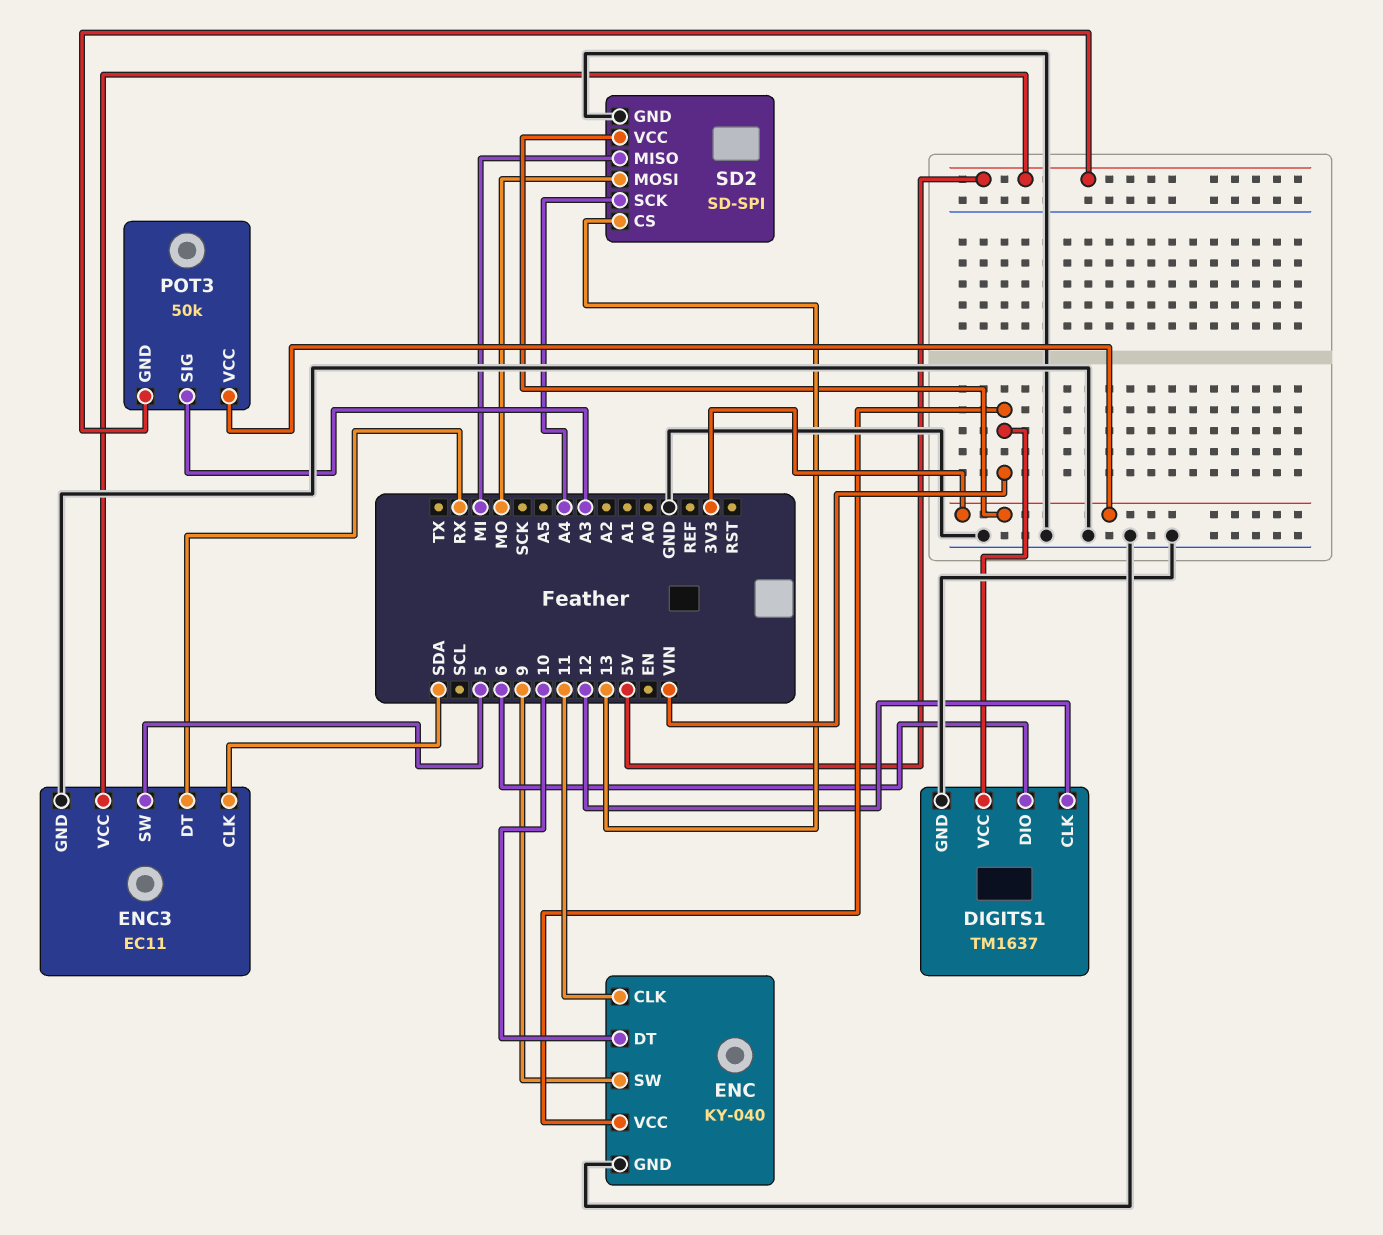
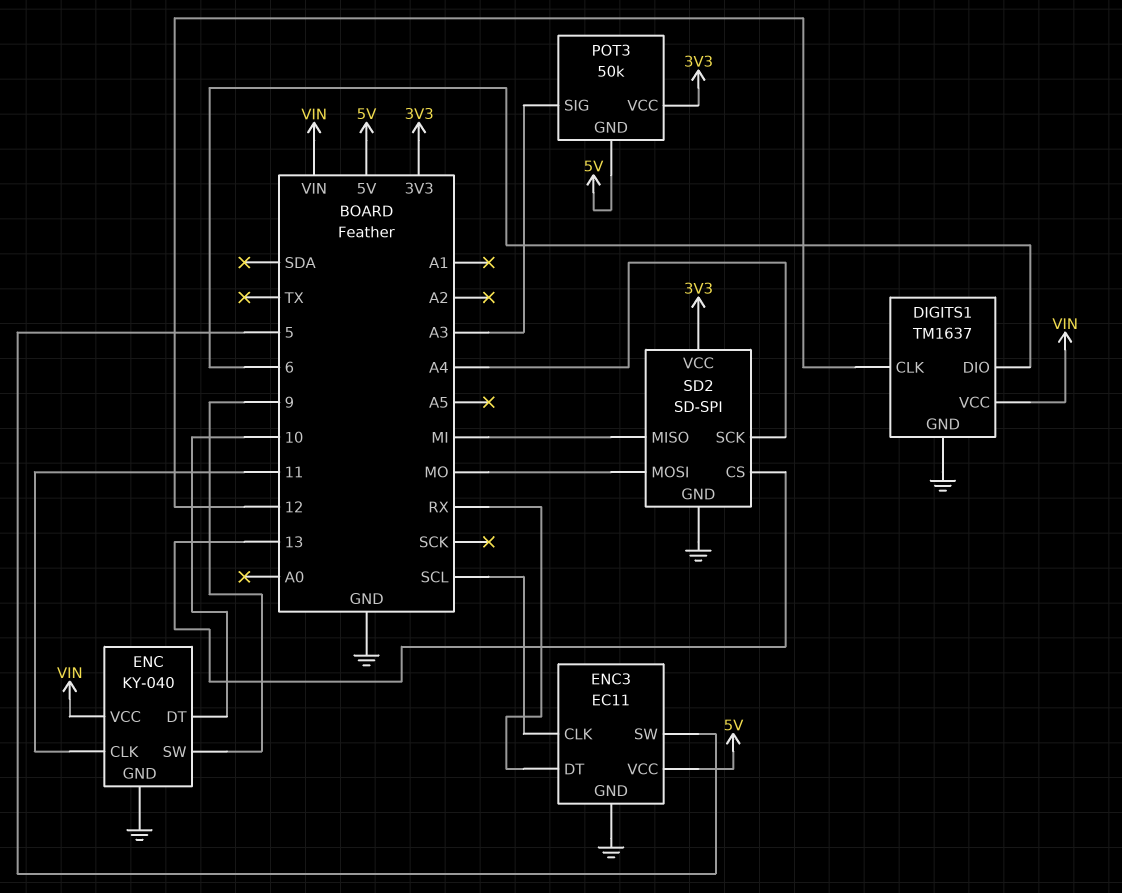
ENC3 pin CLK: SDA -> SCL

